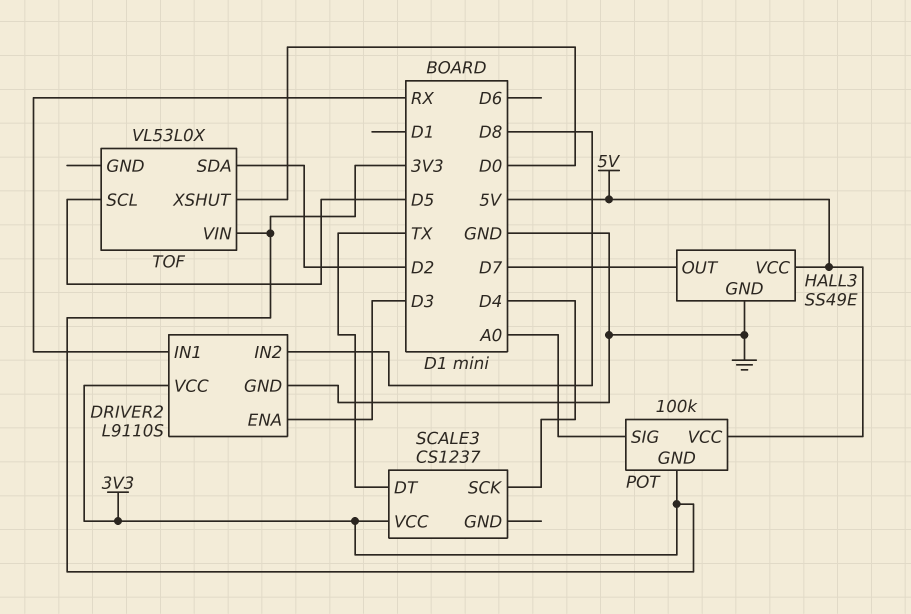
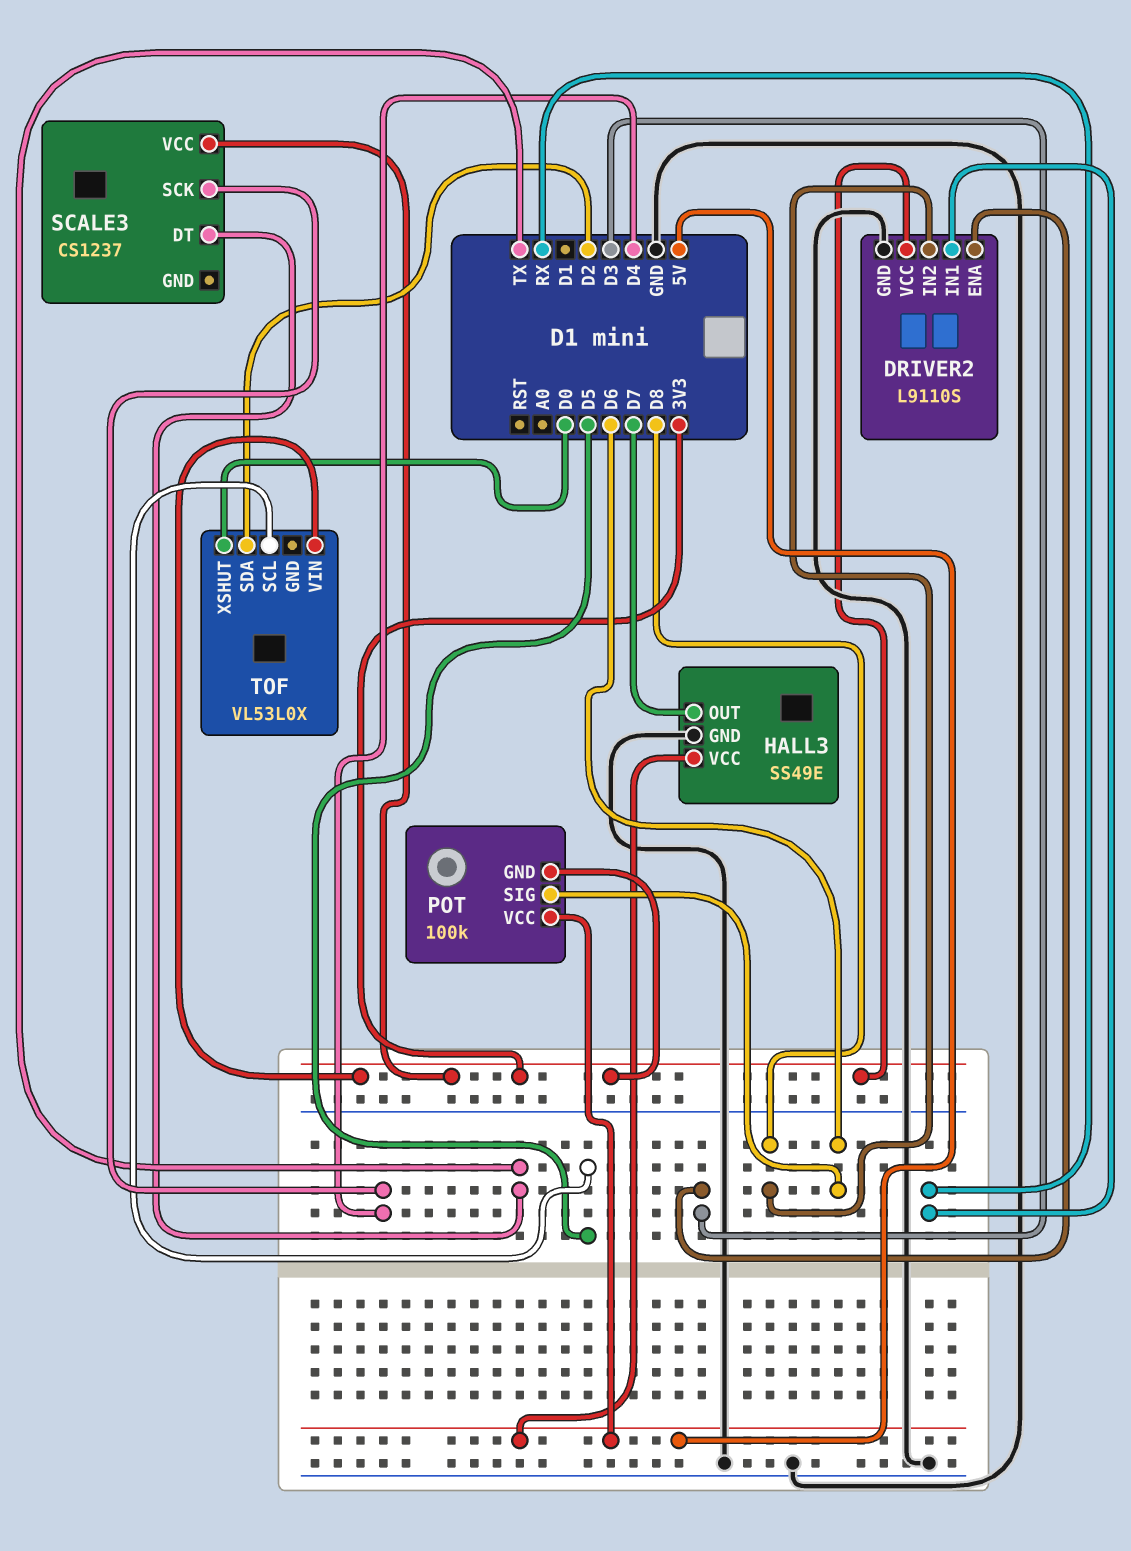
POT pin SIG: A0 -> D6

